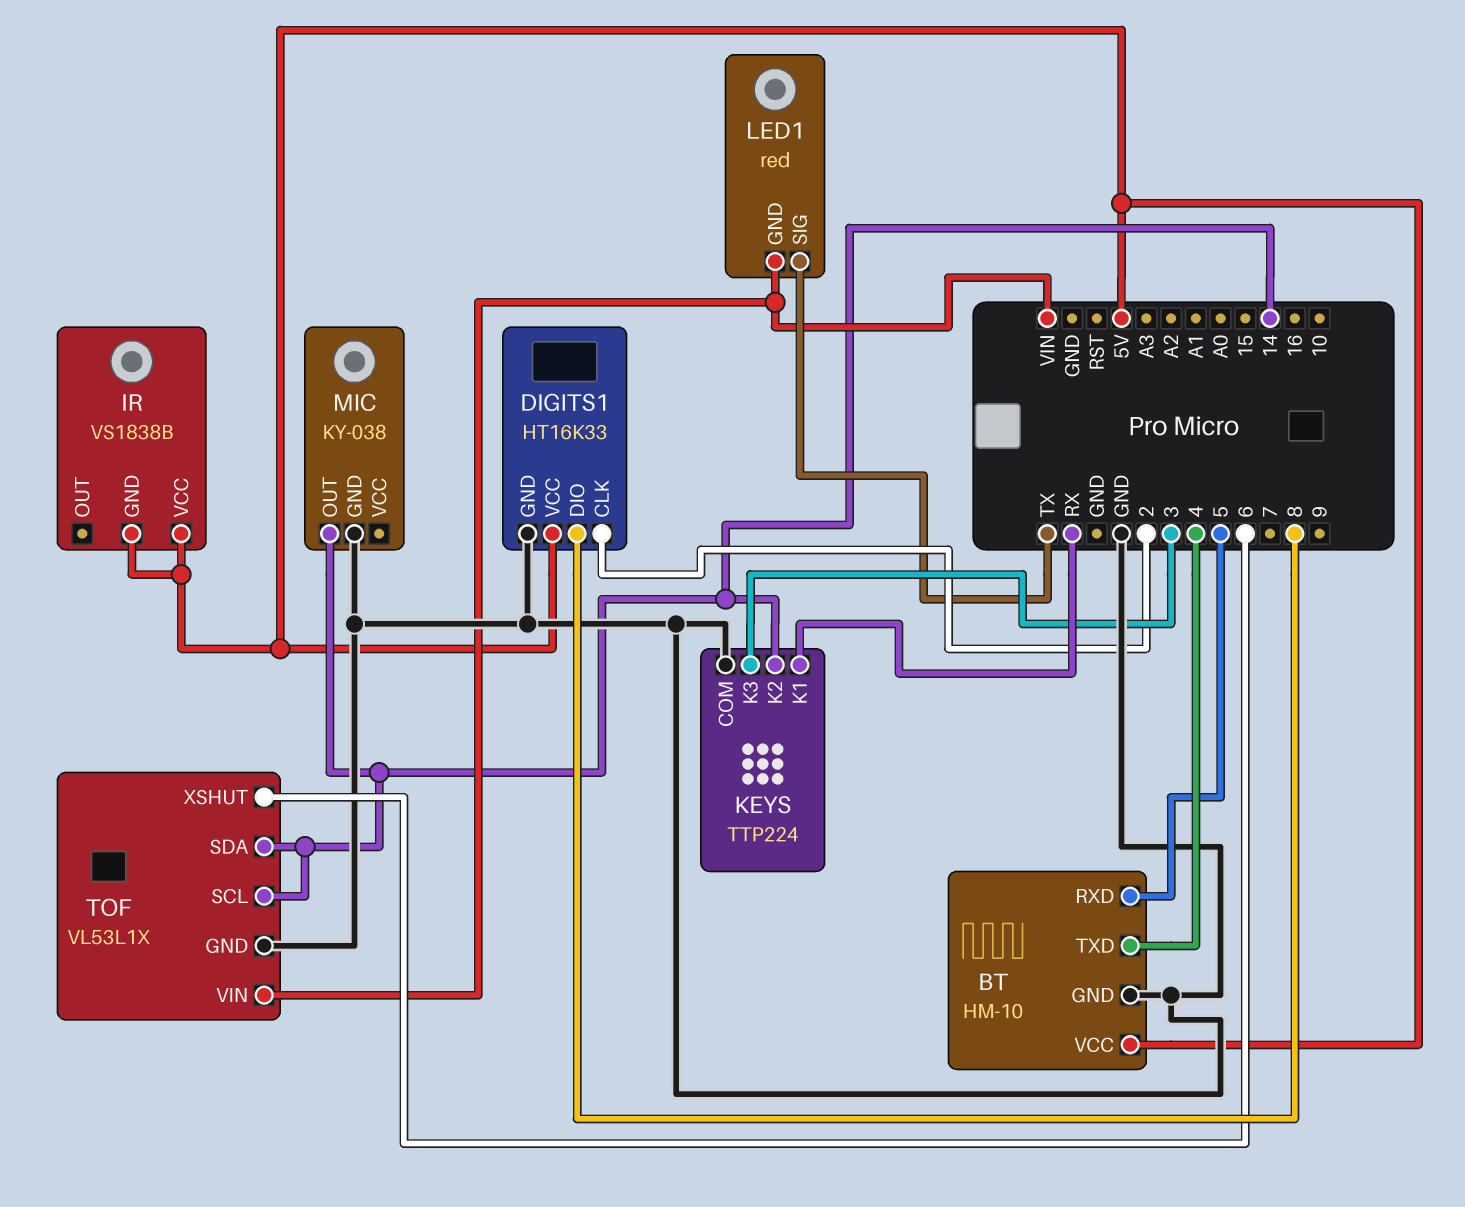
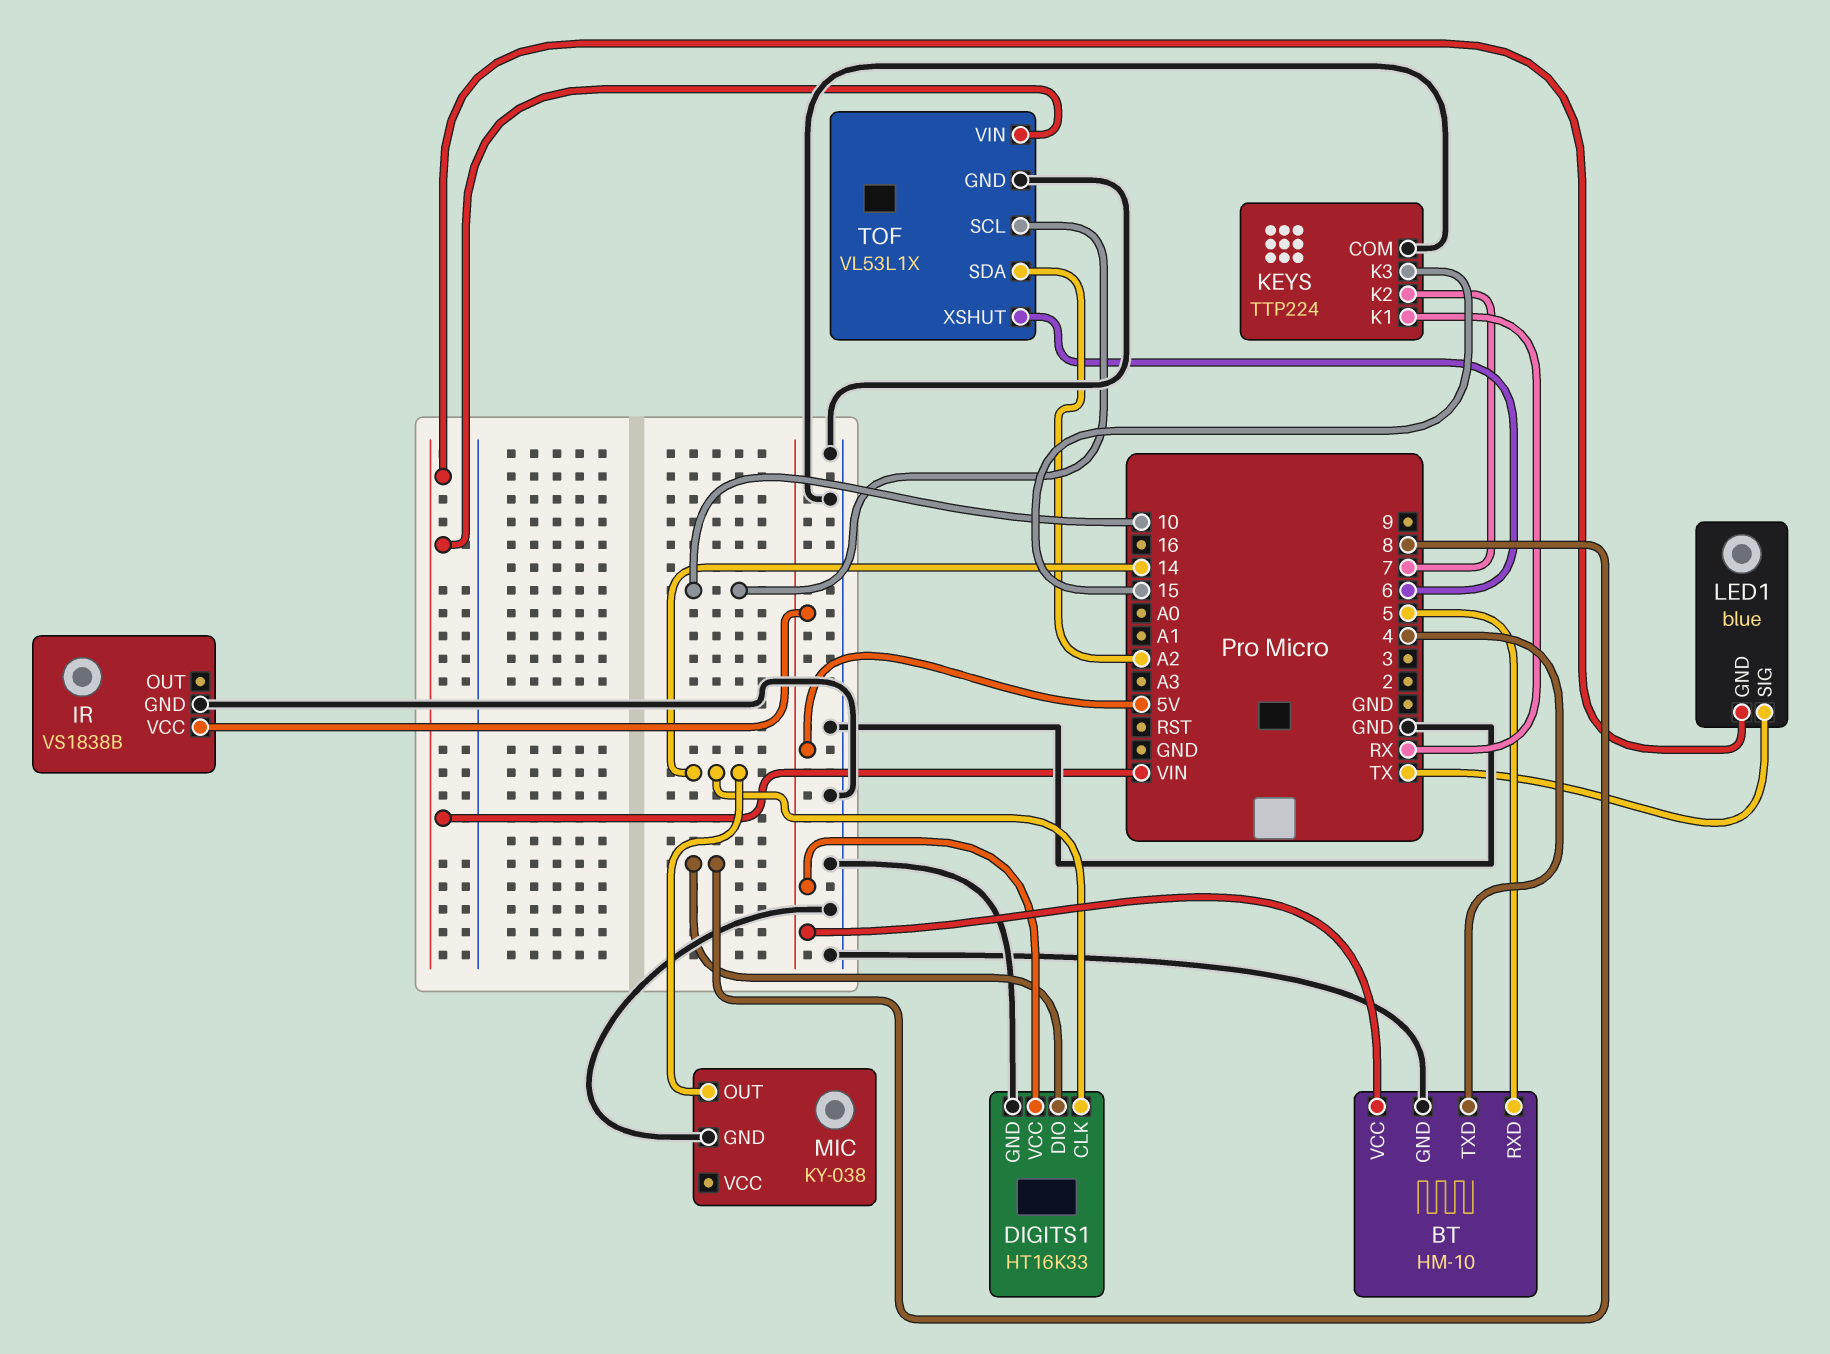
DIGITS1 pin CLK: 2 -> 14
IR pin GND: 5V -> GND
KEYS pin K2: 14 -> 7
KEYS pin K3: 3 -> 15
LED1: red -> blue
TOF pin SCL: 14 -> 10
TOF pin SDA: 14 -> A2

